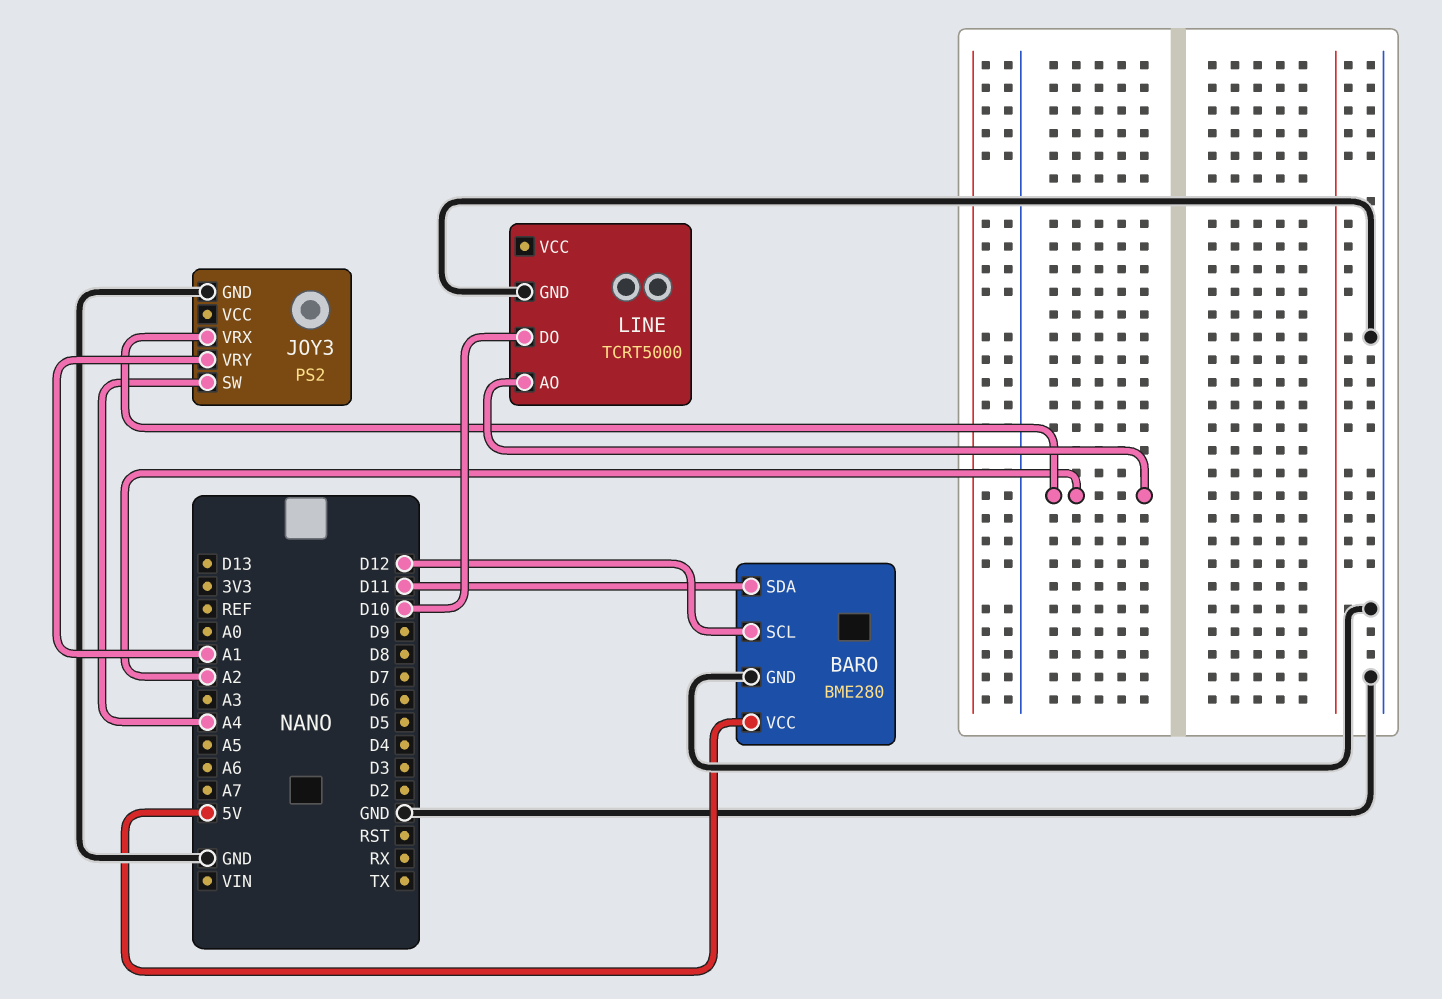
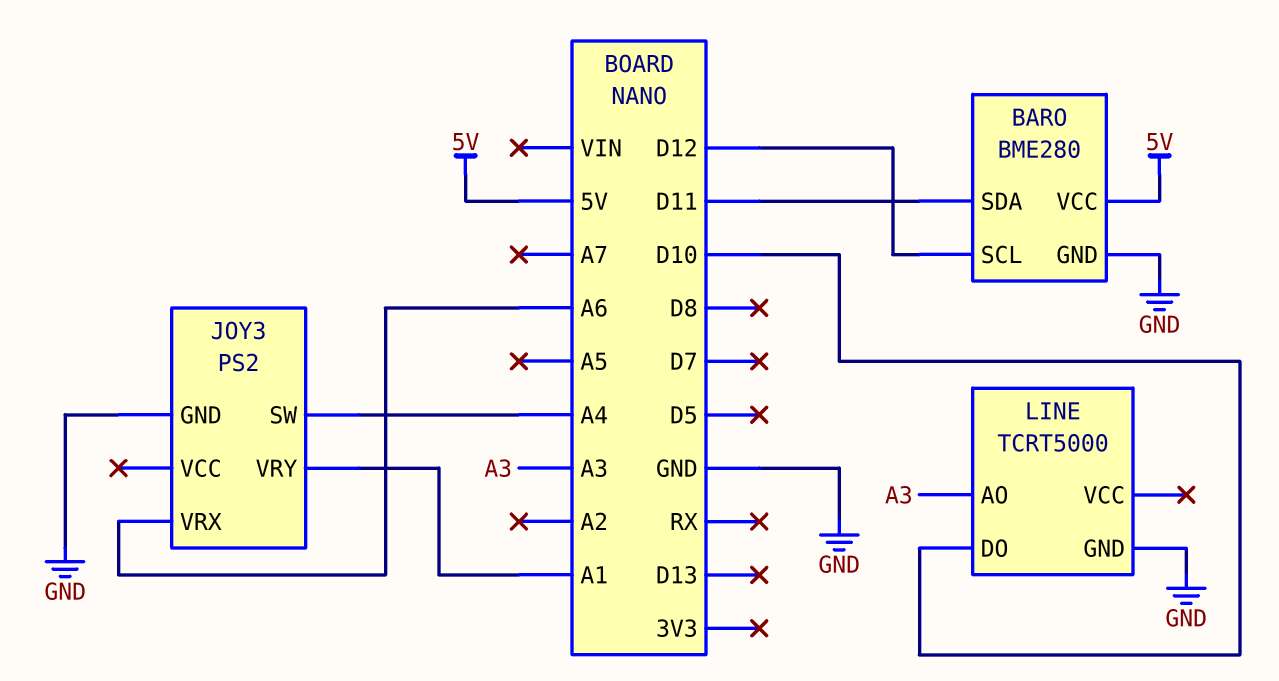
JOY3 pin VRX: A2 -> A6
LINE pin AO: A2 -> A3

